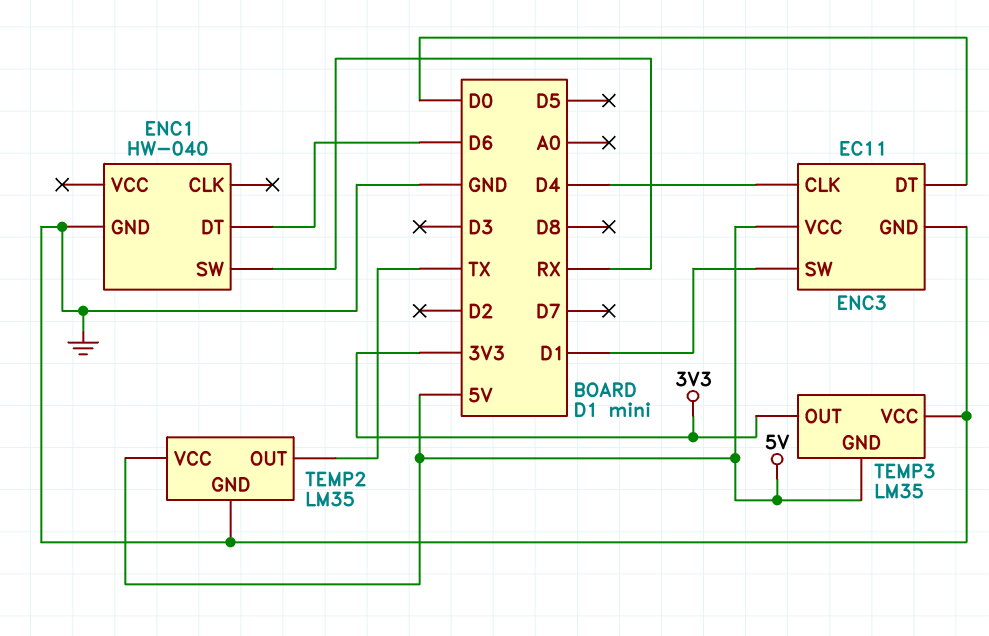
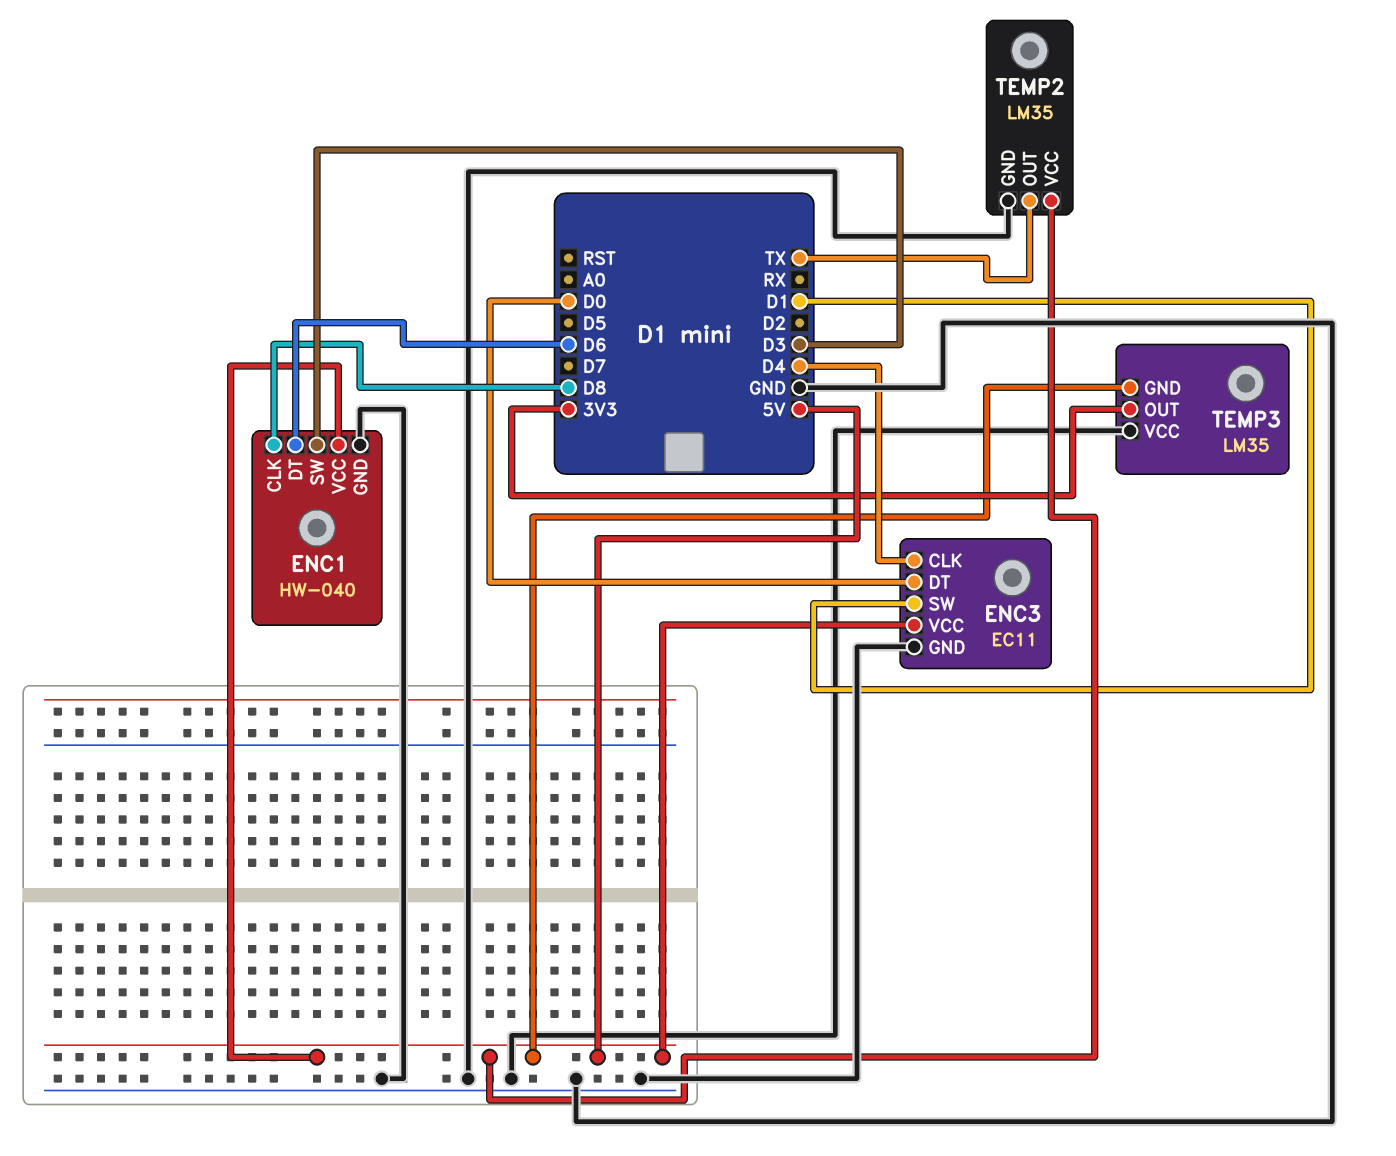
ENC1 pin CLK: none -> D8
ENC1 pin SW: RX -> D3
ENC1 pin VCC: none -> 5V

